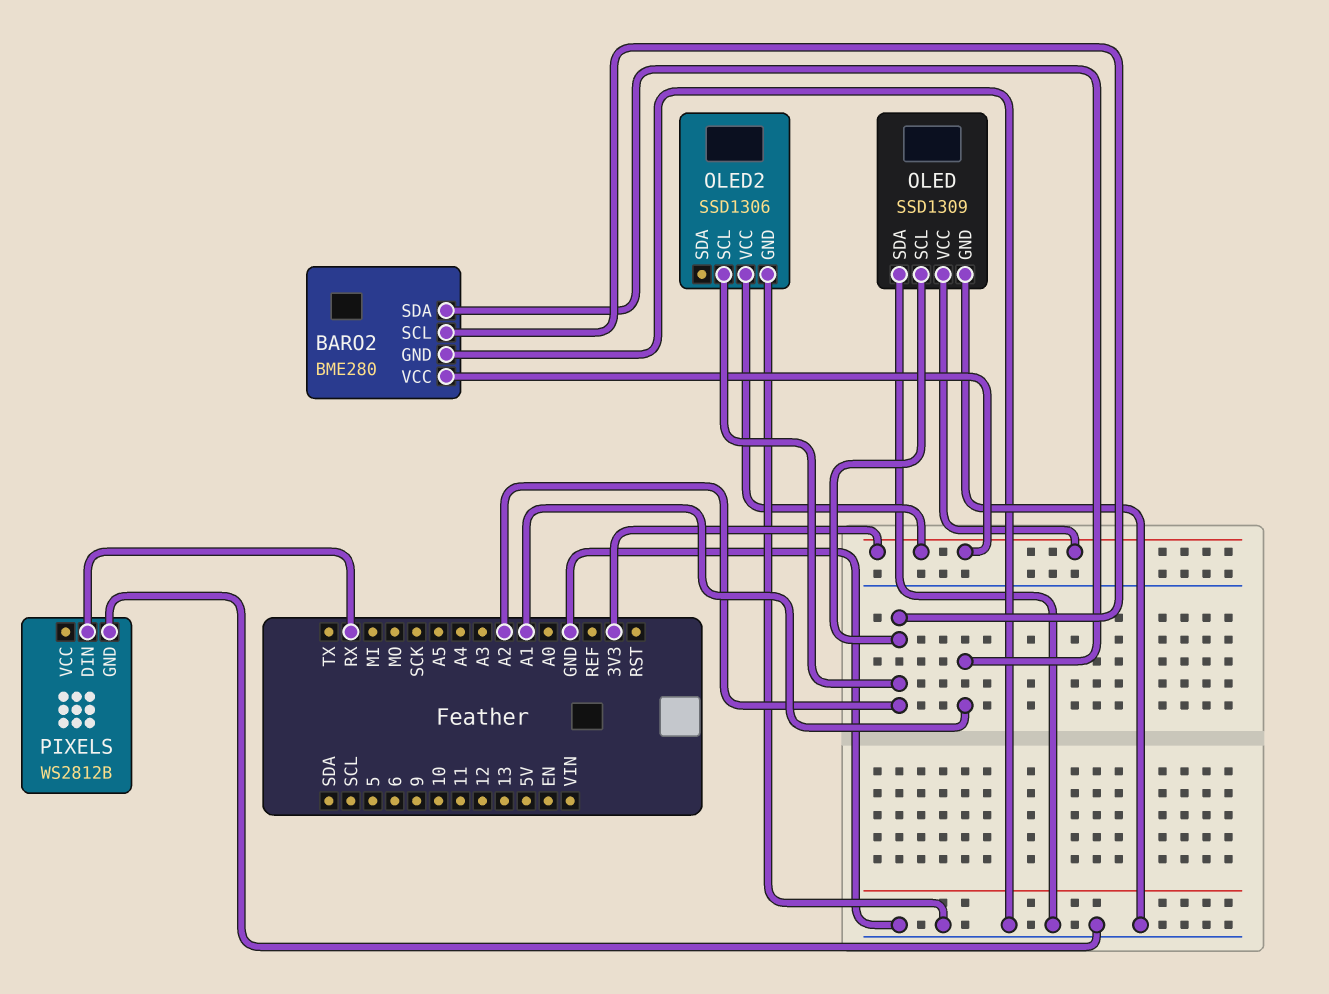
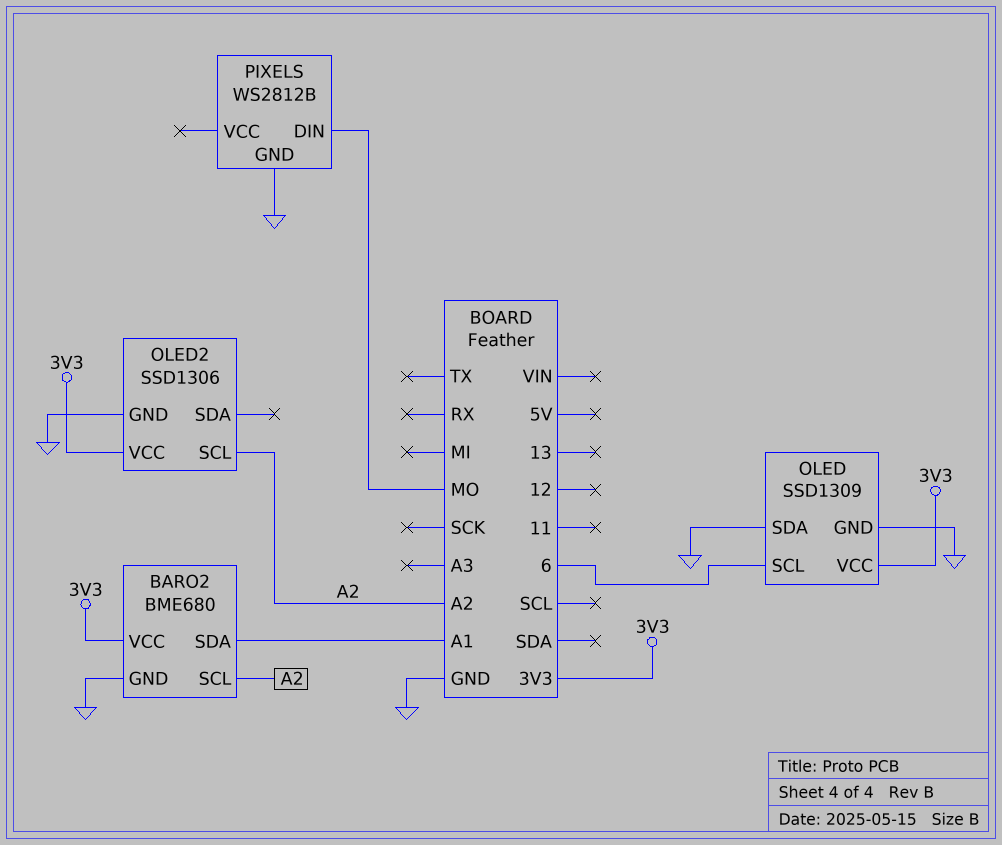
BARO2: BME280 -> BME680
OLED pin SCL: A2 -> 6
PIXELS pin DIN: RX -> MO

